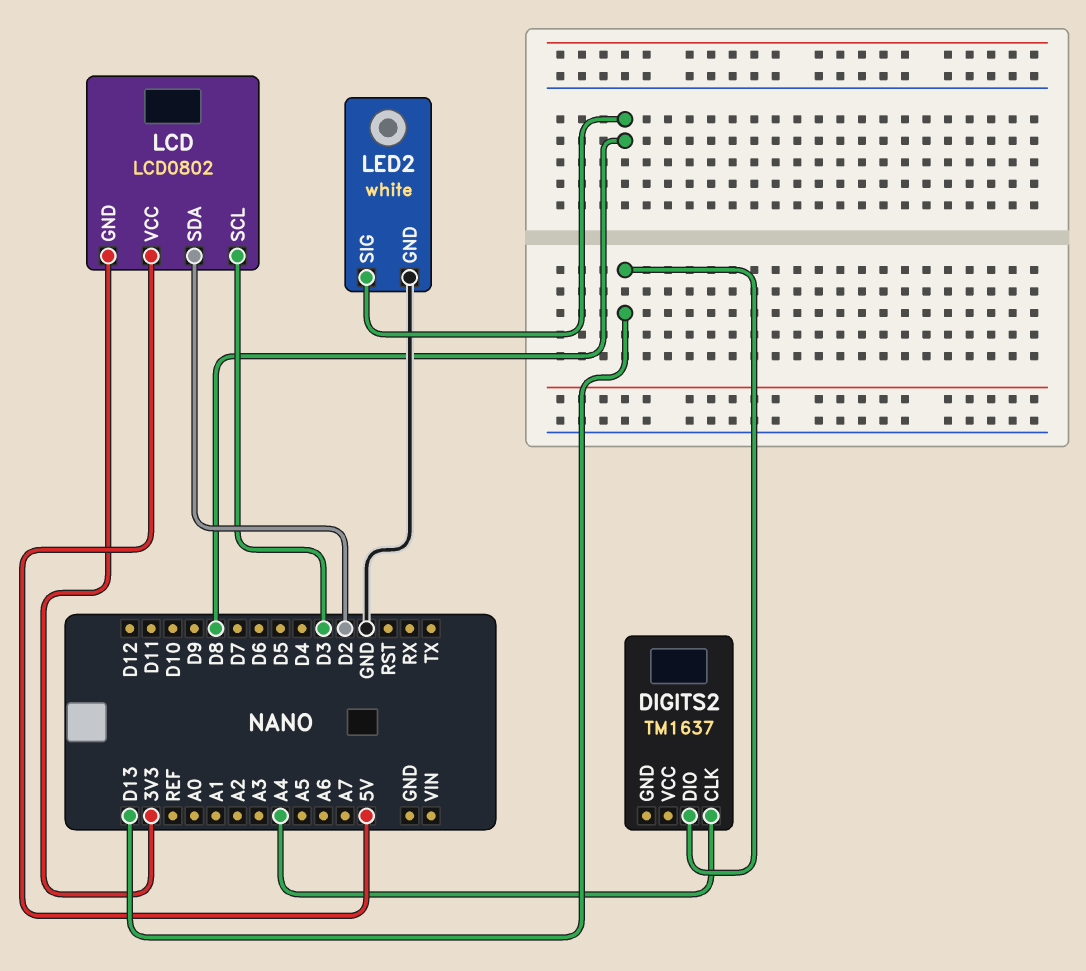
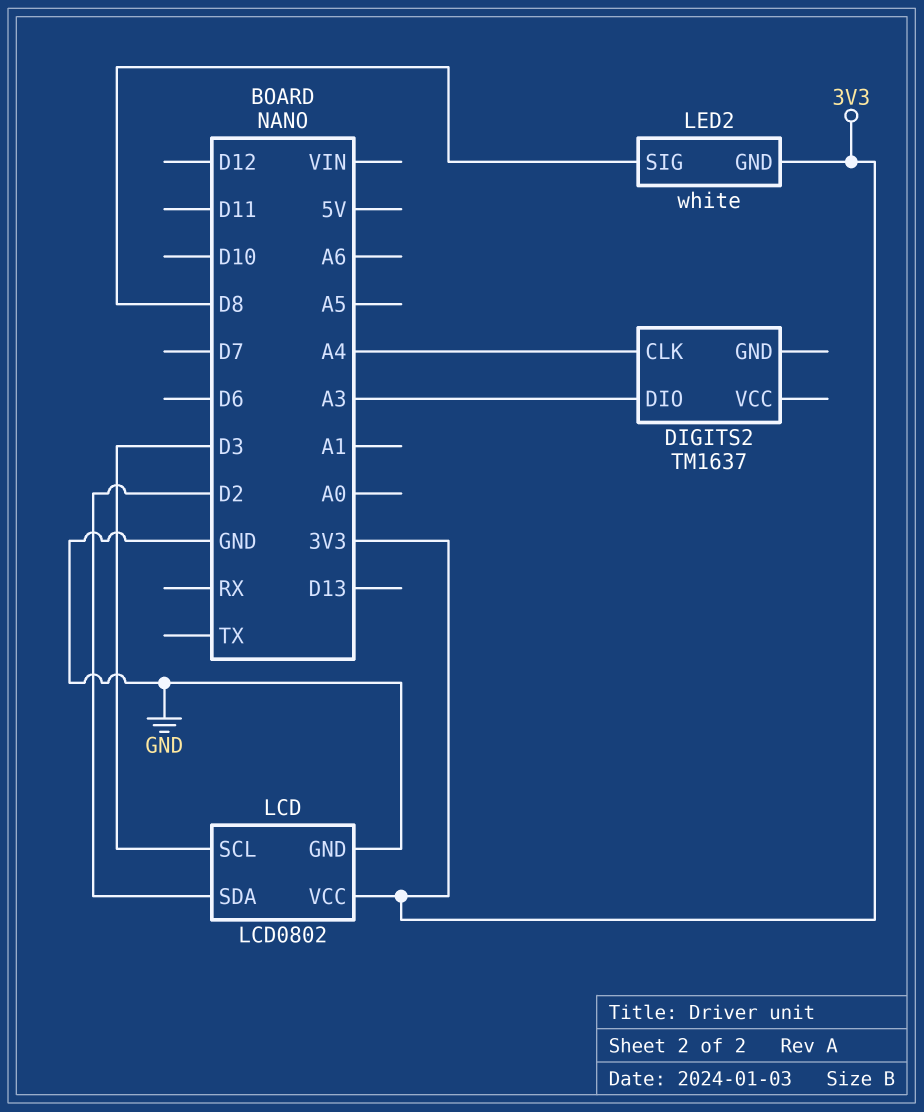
DIGITS2 pin DIO: D13 -> A3
LCD pin GND: 3V3 -> GND
LCD pin VCC: 5V -> 3V3
LED2 pin GND: GND -> 3V3

